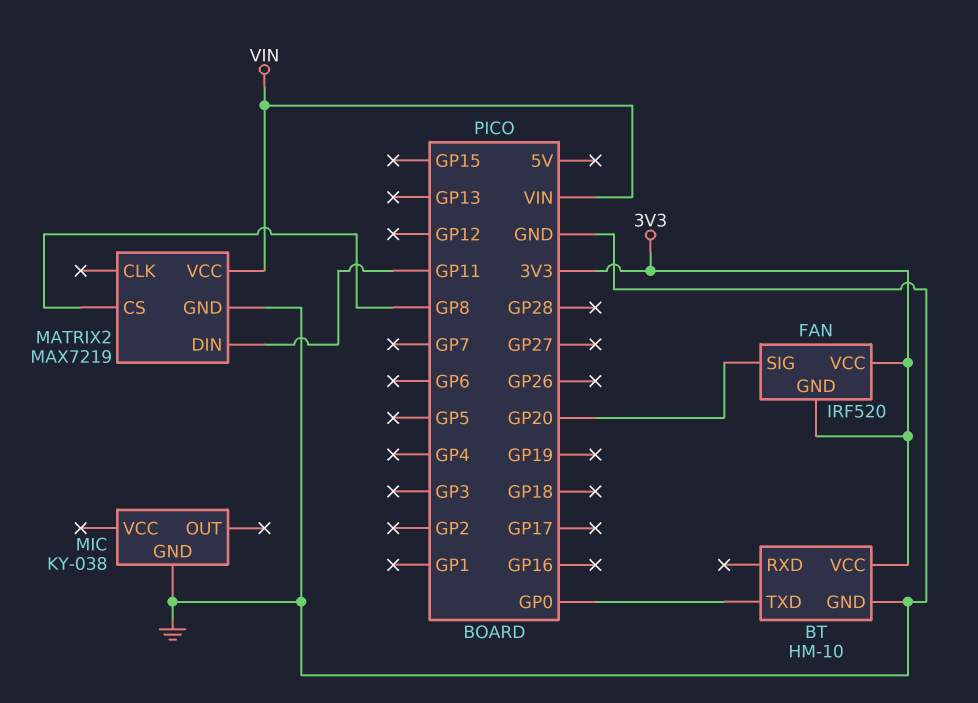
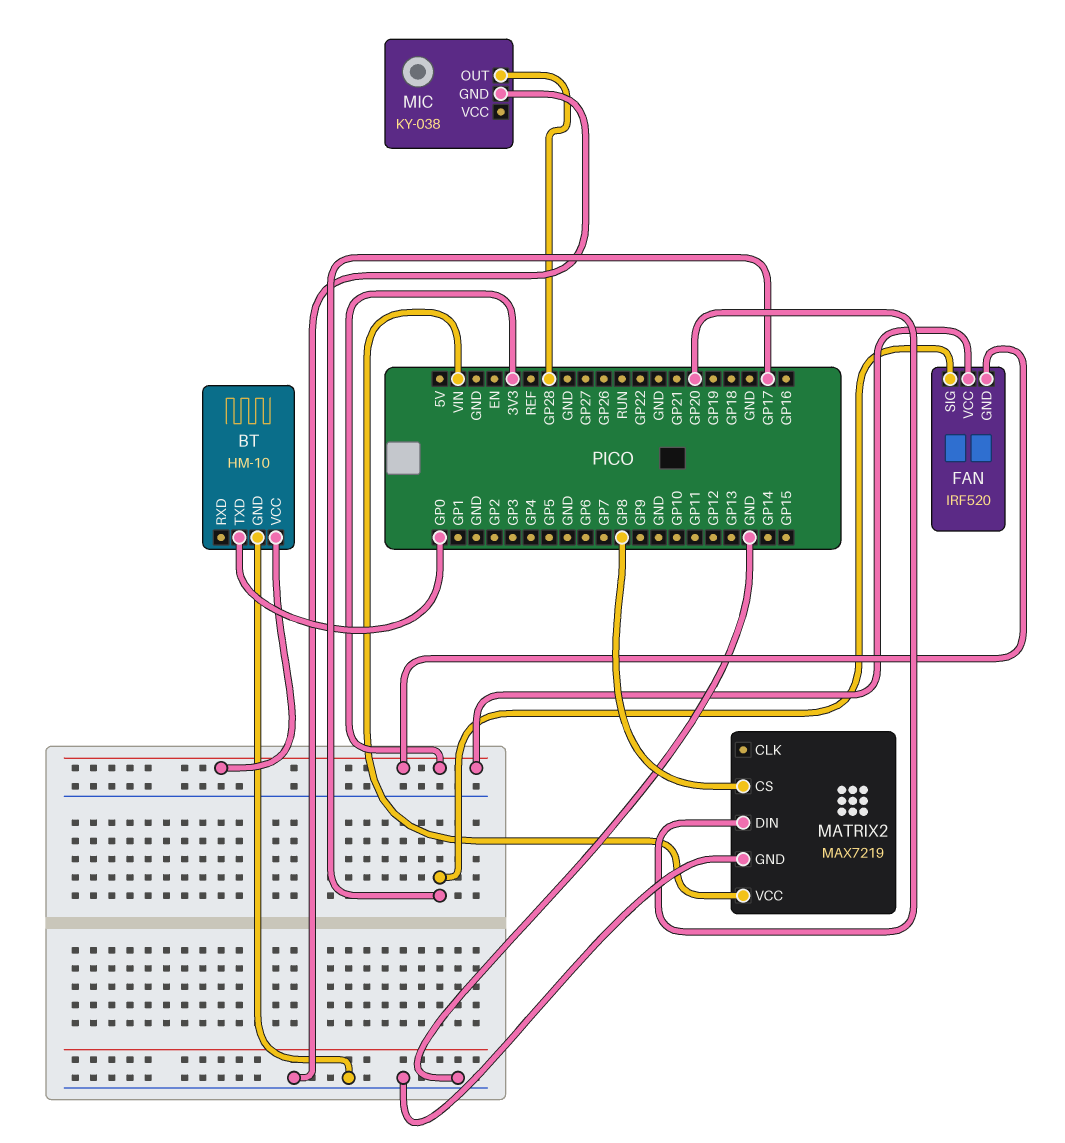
FAN pin SIG: GP20 -> GP17
MATRIX2 pin DIN: GP11 -> GP20
MIC pin OUT: none -> GP28

